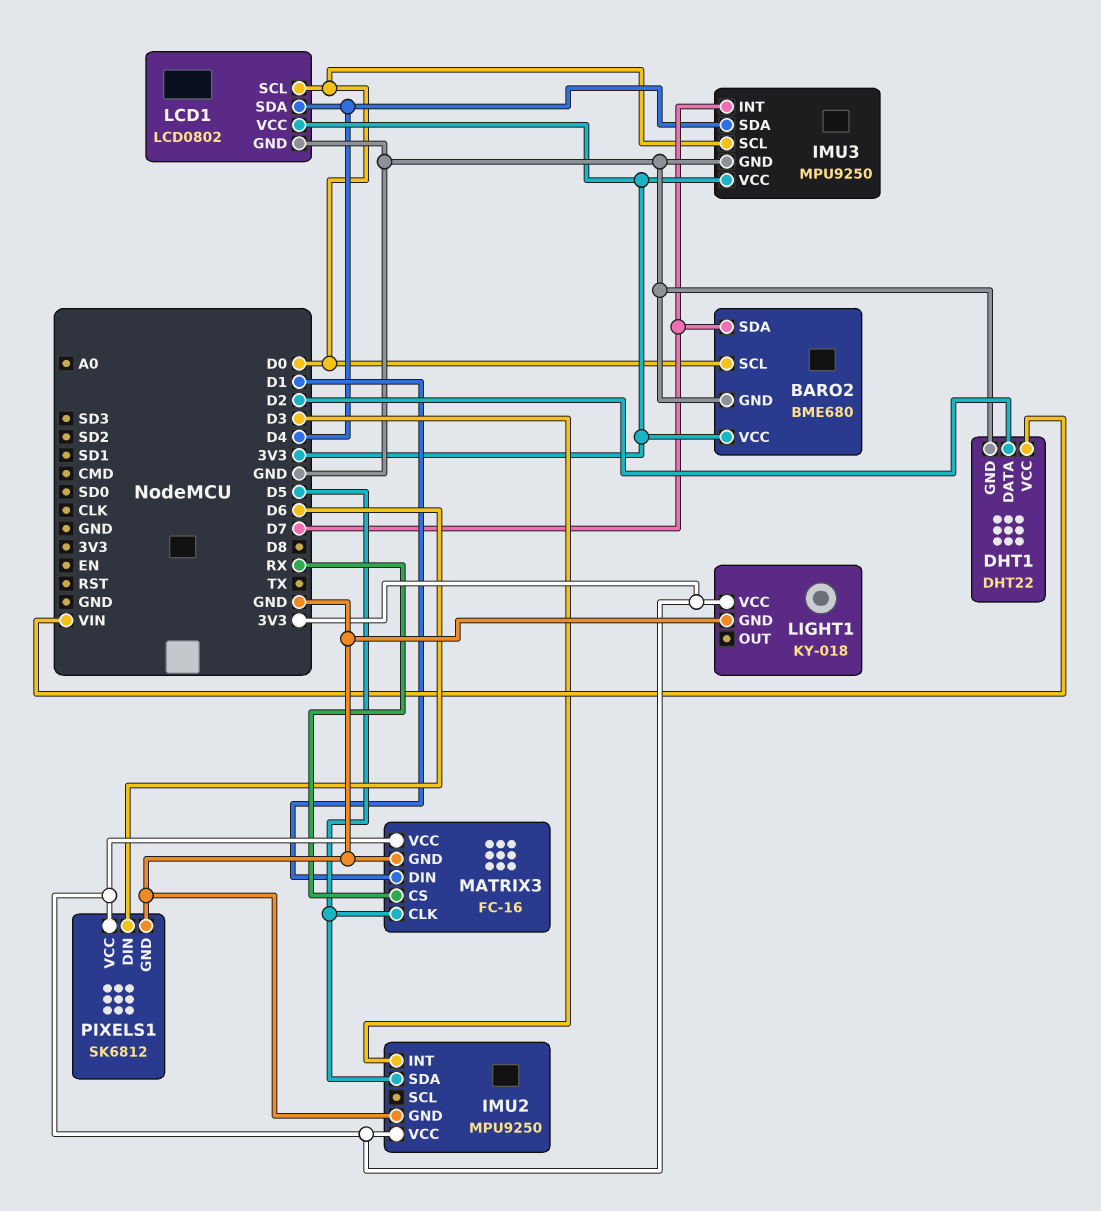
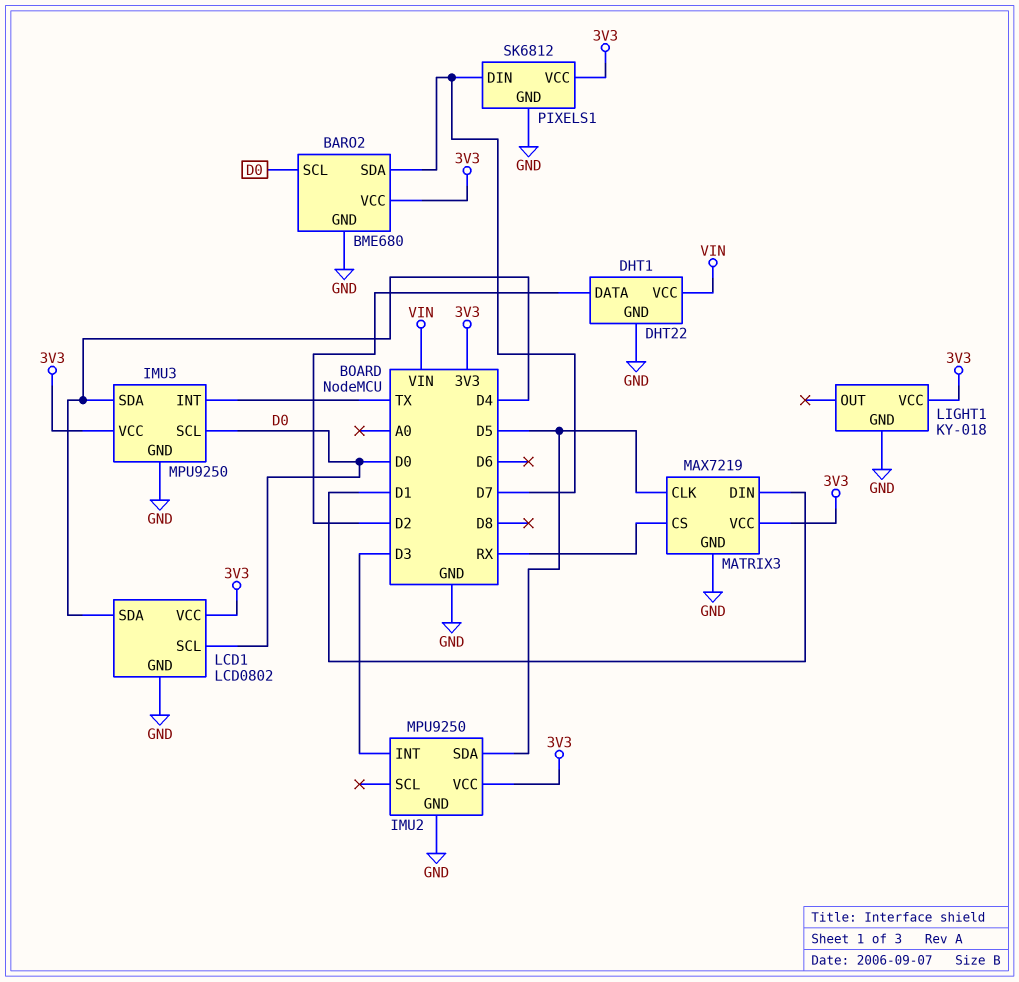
IMU3 pin INT: D7 -> TX
MATRIX3: FC-16 -> MAX7219
PIXELS1 pin DIN: D6 -> D7

